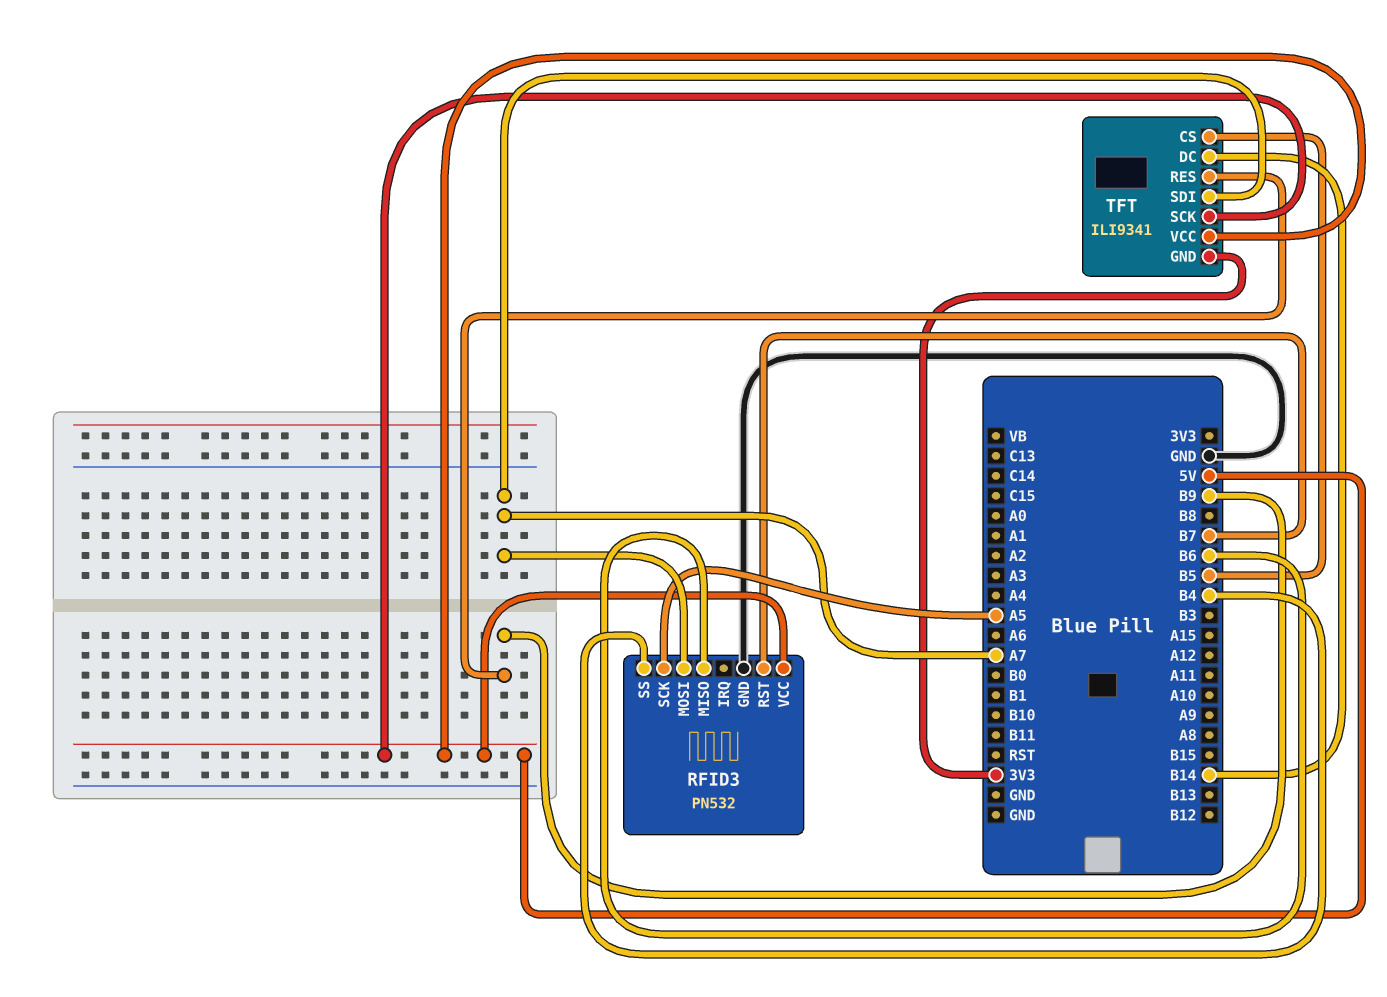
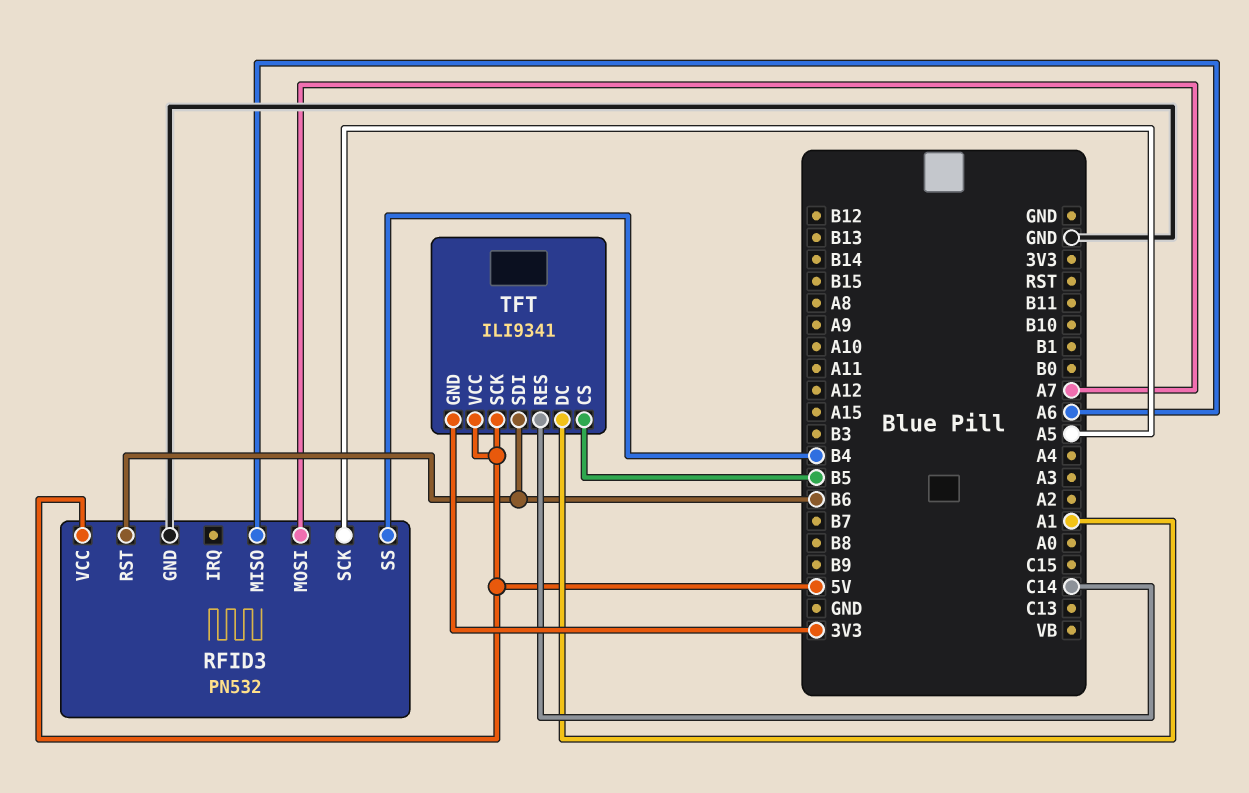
RFID3 pin MISO: B6 -> A6
RFID3 pin RST: B7 -> B6
TFT pin DC: B14 -> A1
TFT pin RES: B9 -> C14
TFT pin SDI: A7 -> B6

